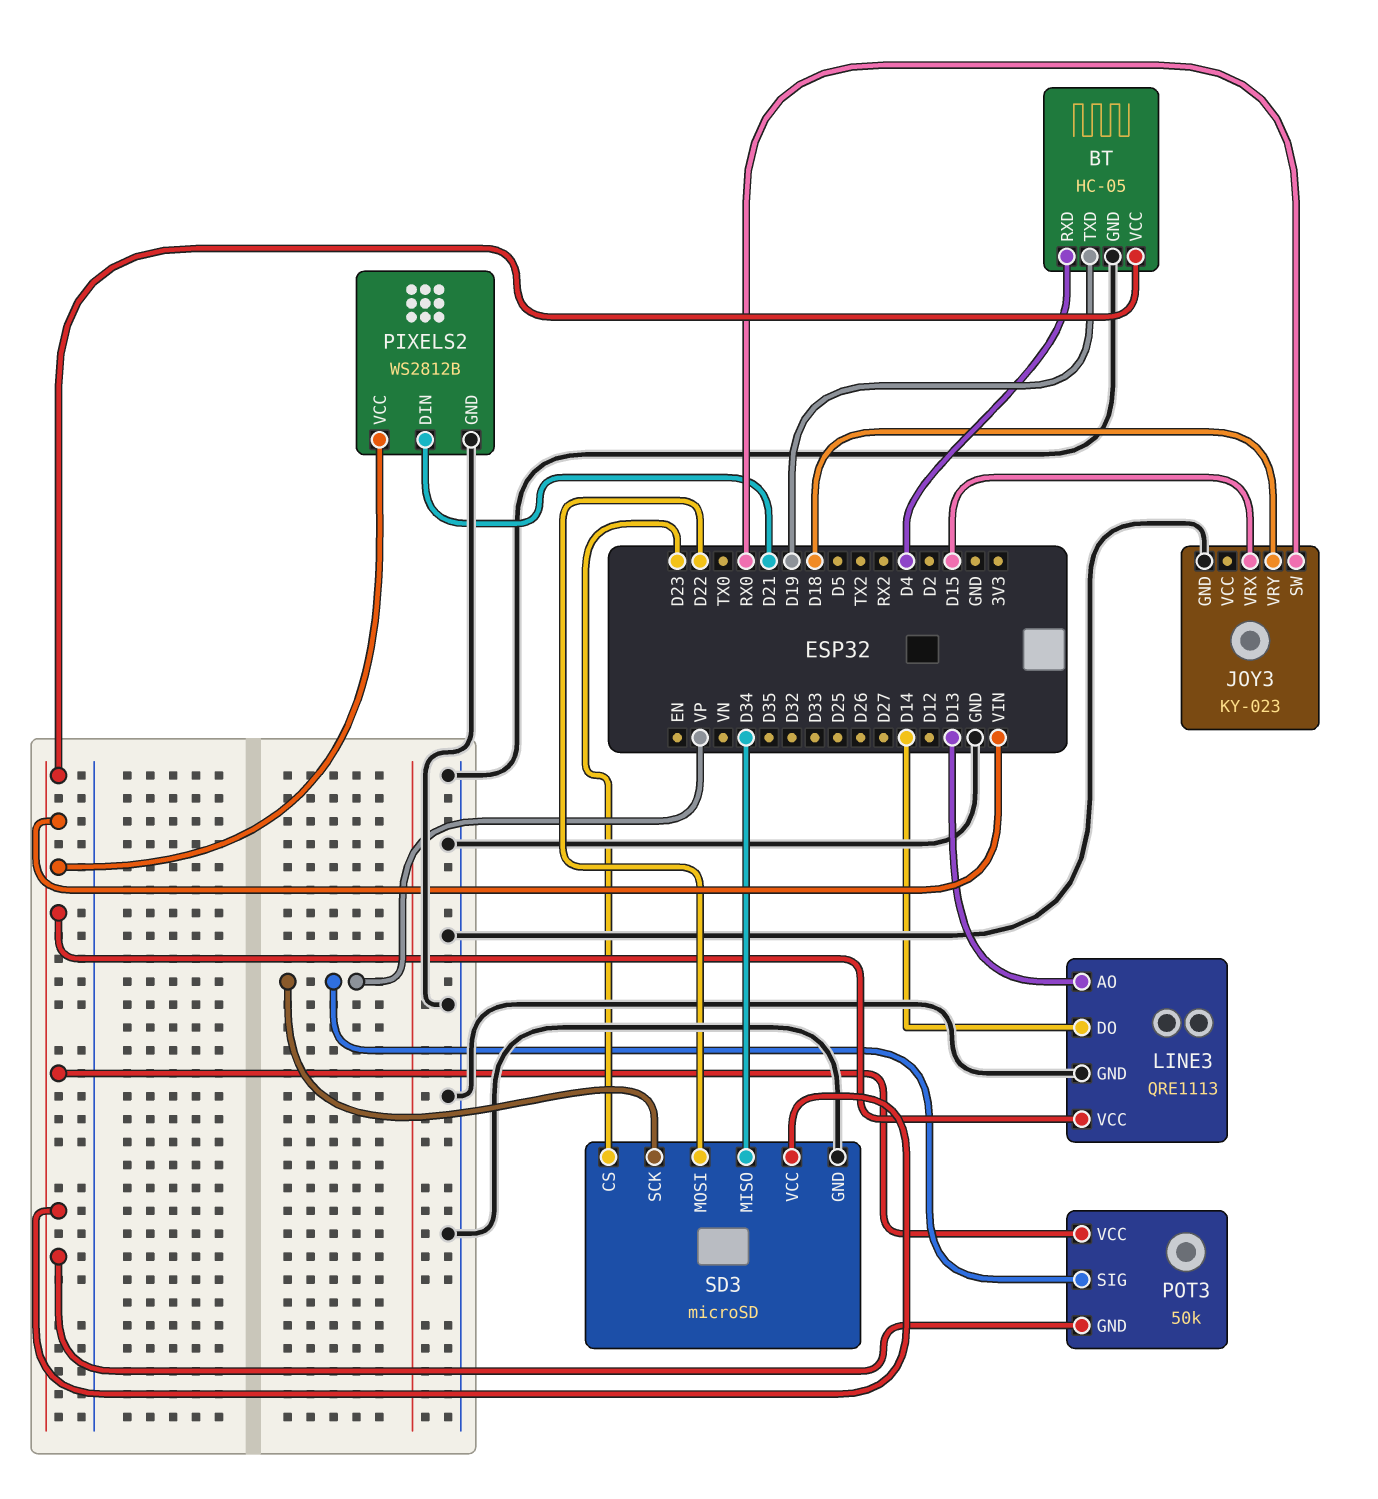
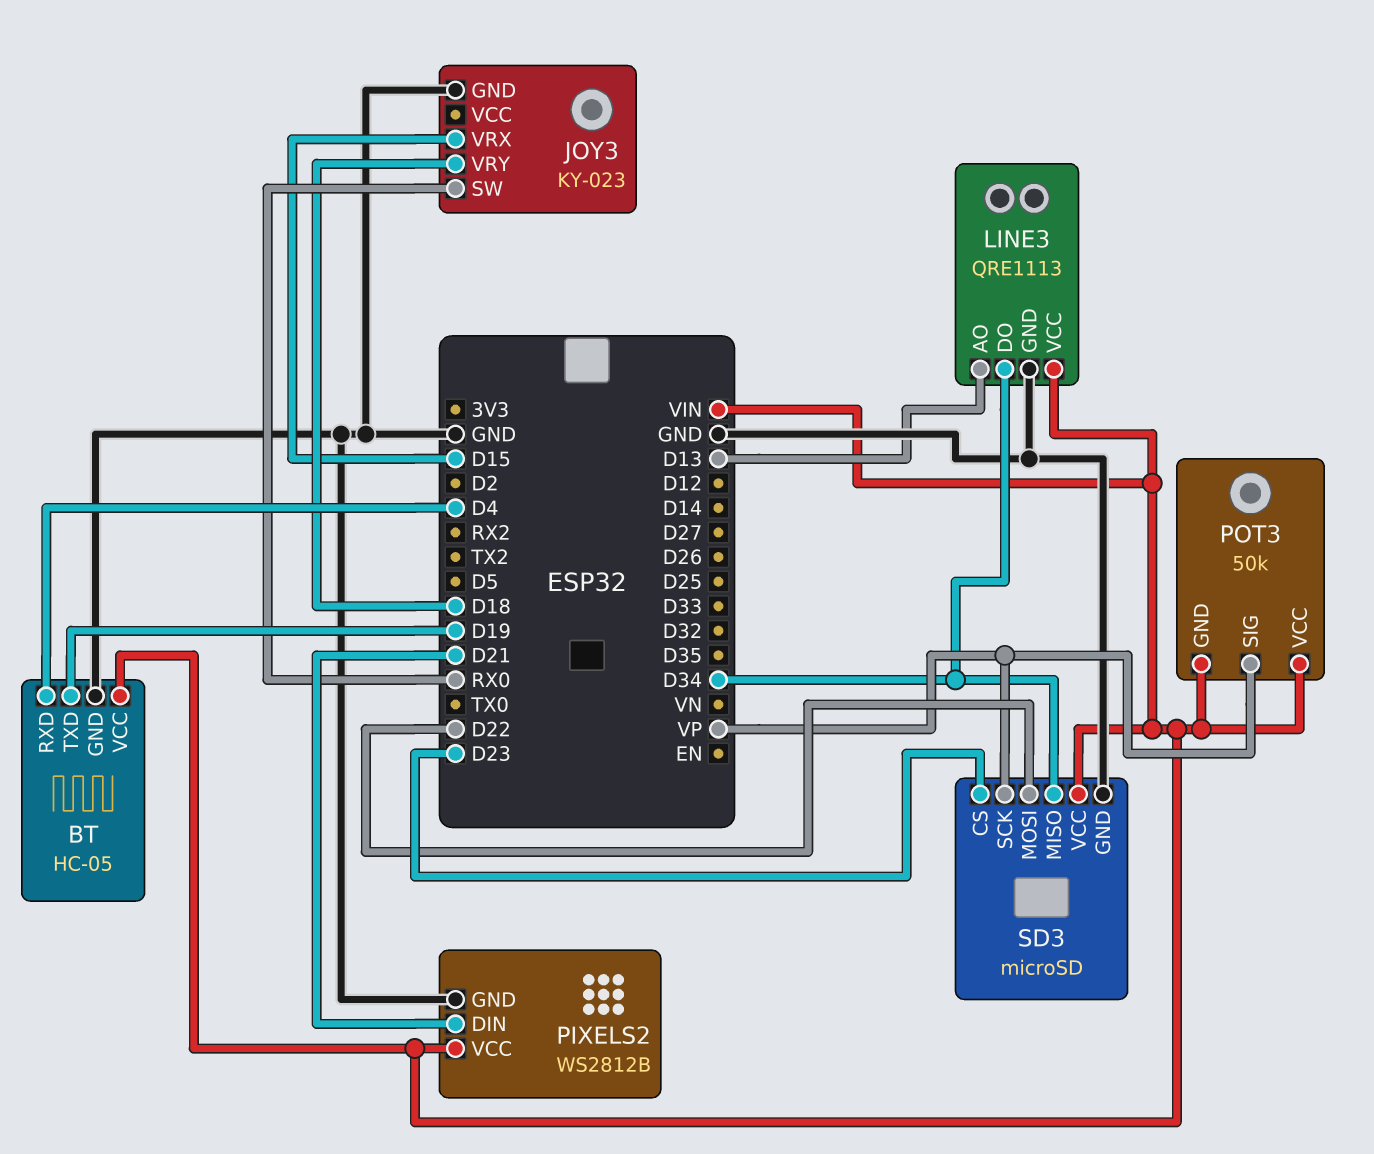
LINE3 pin DO: D14 -> D34

